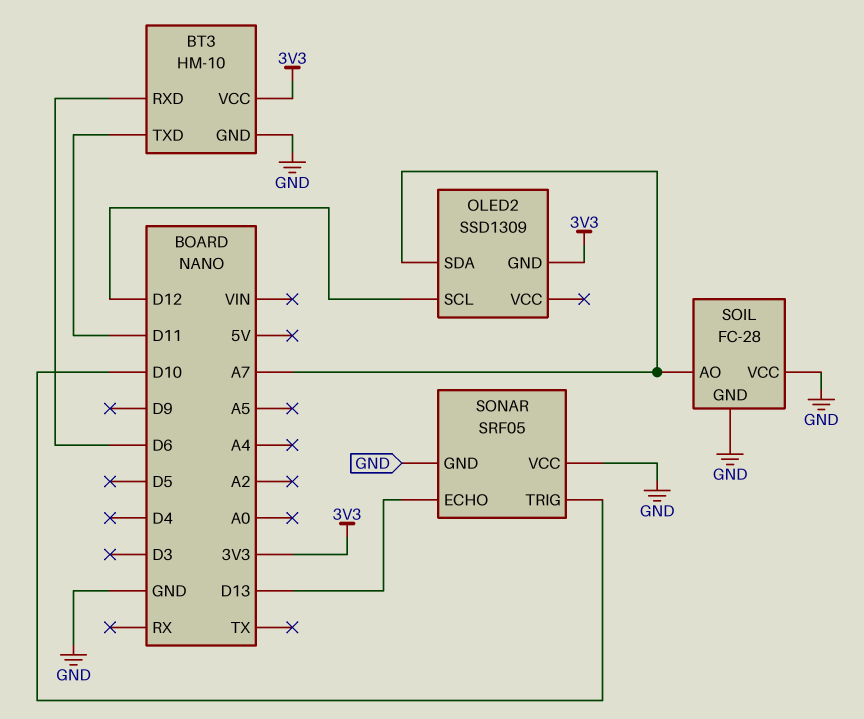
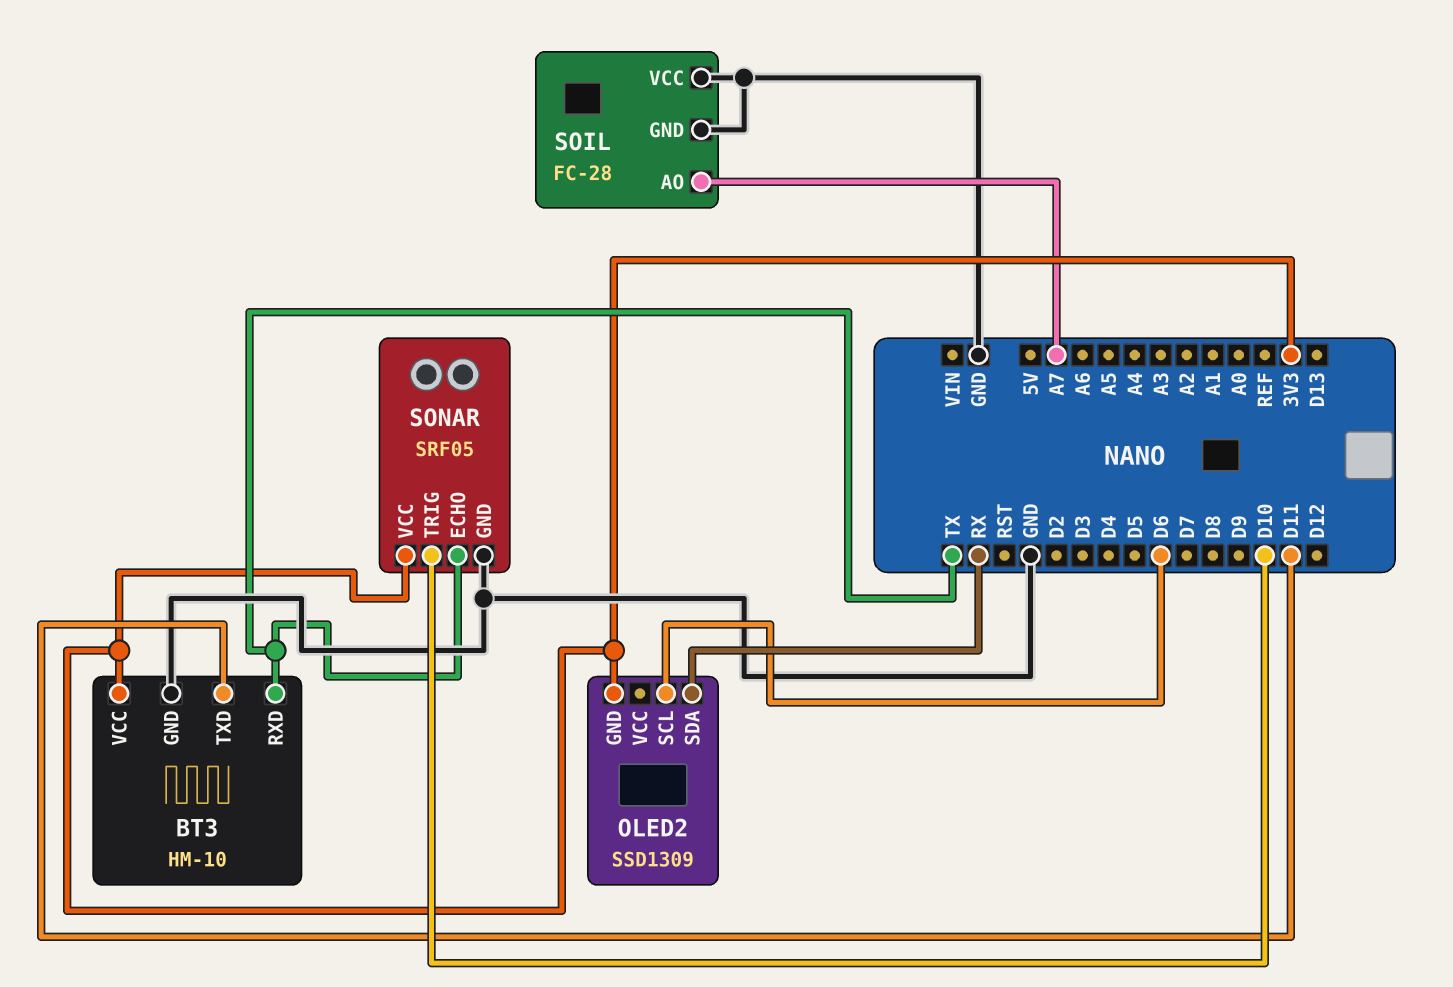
BT3 pin RXD: D6 -> TX
OLED2 pin SCL: D12 -> D6
OLED2 pin SDA: A7 -> RX
SONAR pin ECHO: D13 -> TX
SONAR pin VCC: GND -> 3V3

